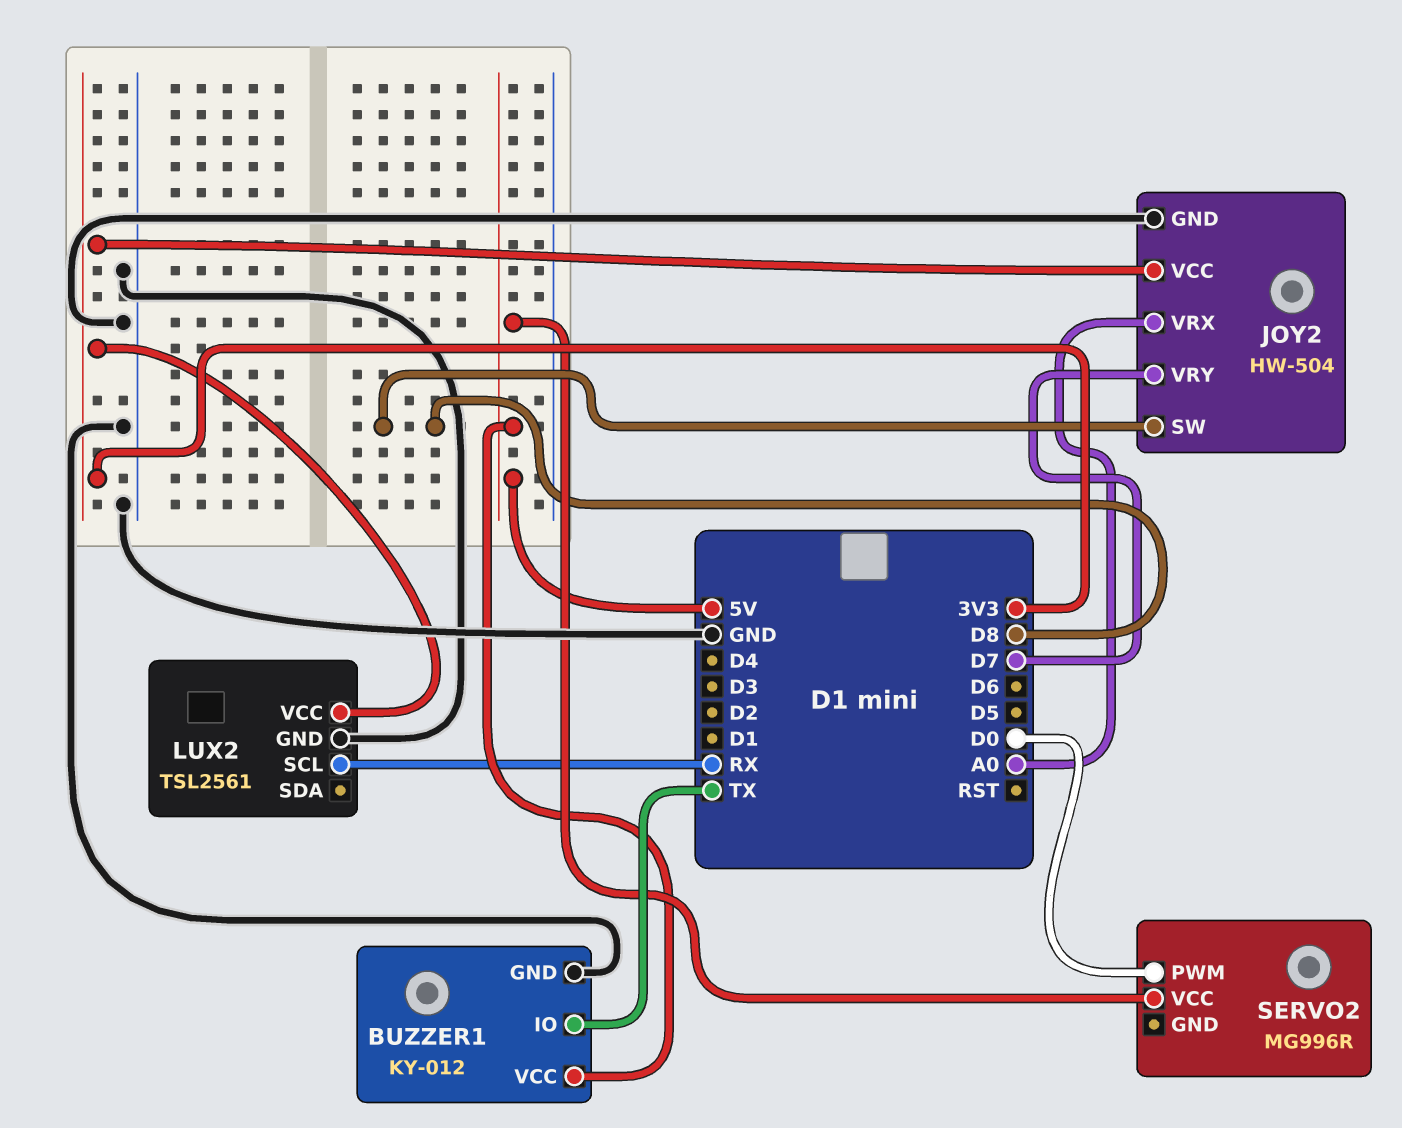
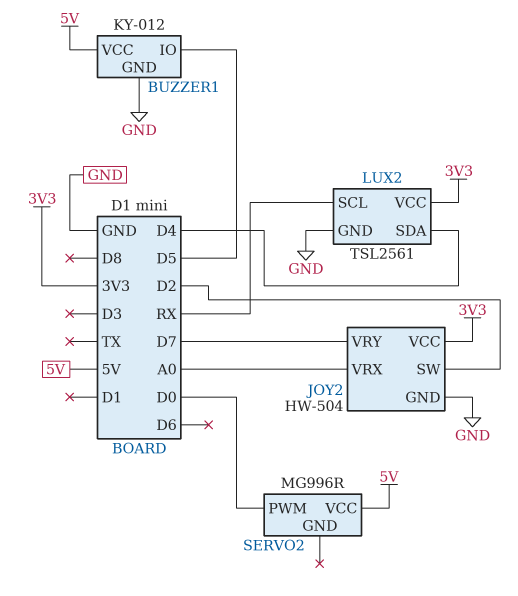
BUZZER1 pin IO: TX -> D5
JOY2 pin SW: D8 -> D2
LUX2 pin SDA: none -> D4

